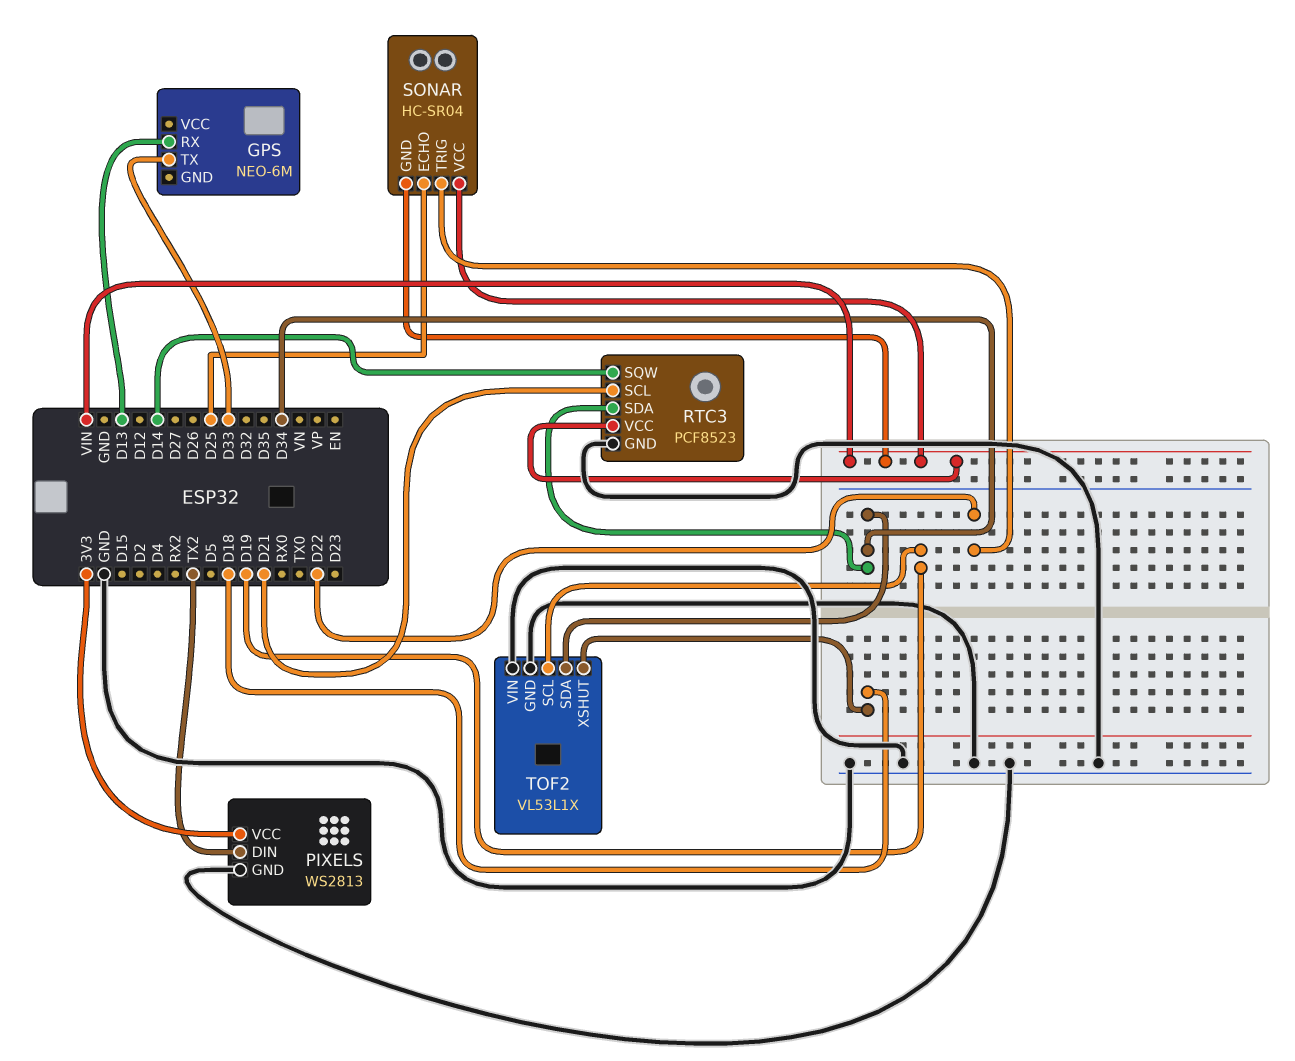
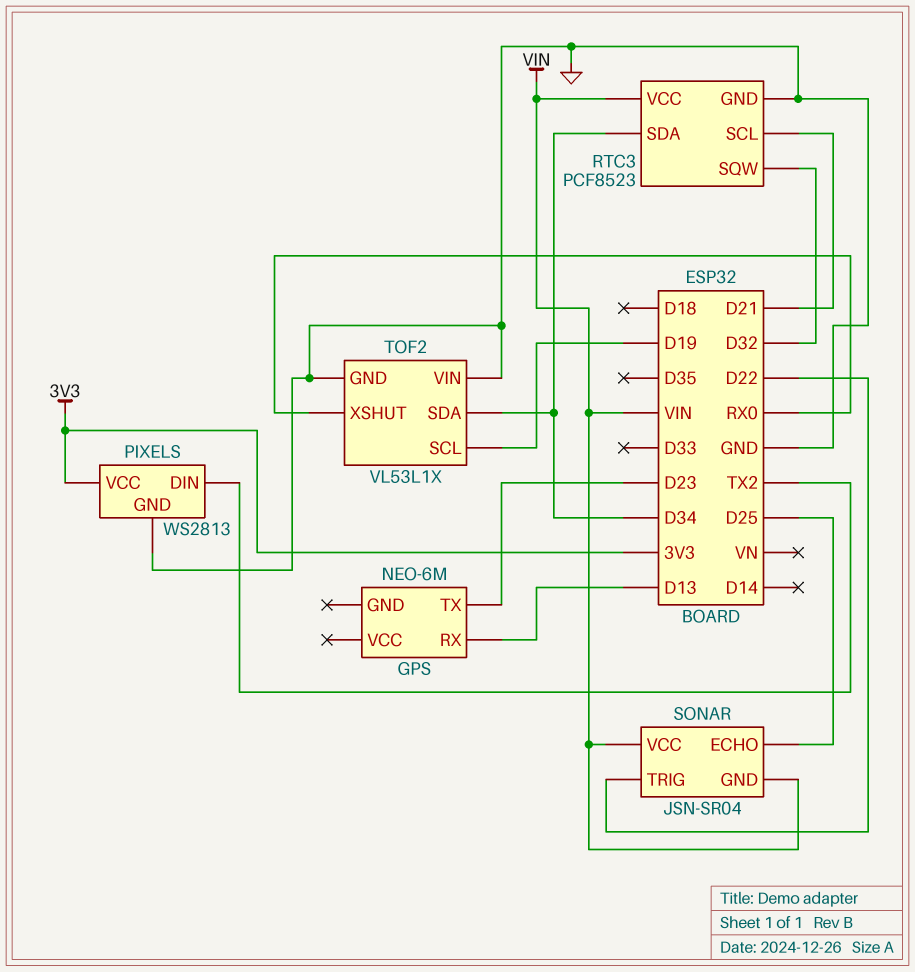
GPS pin TX: D33 -> D23
RTC3 pin SQW: D14 -> D32
SONAR: HC-SR04 -> JSN-SR04
TOF2 pin XSHUT: D18 -> RX0

